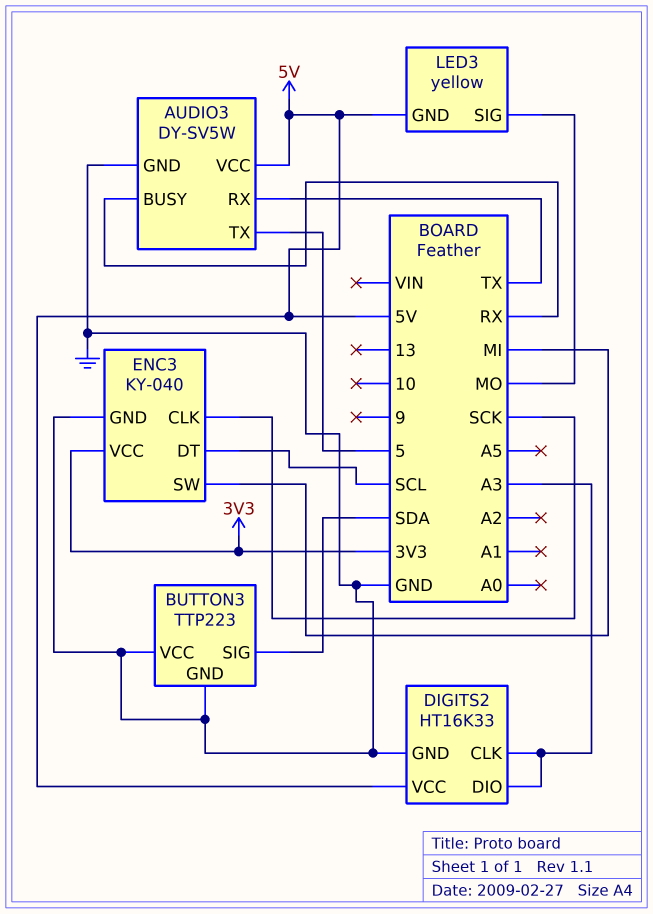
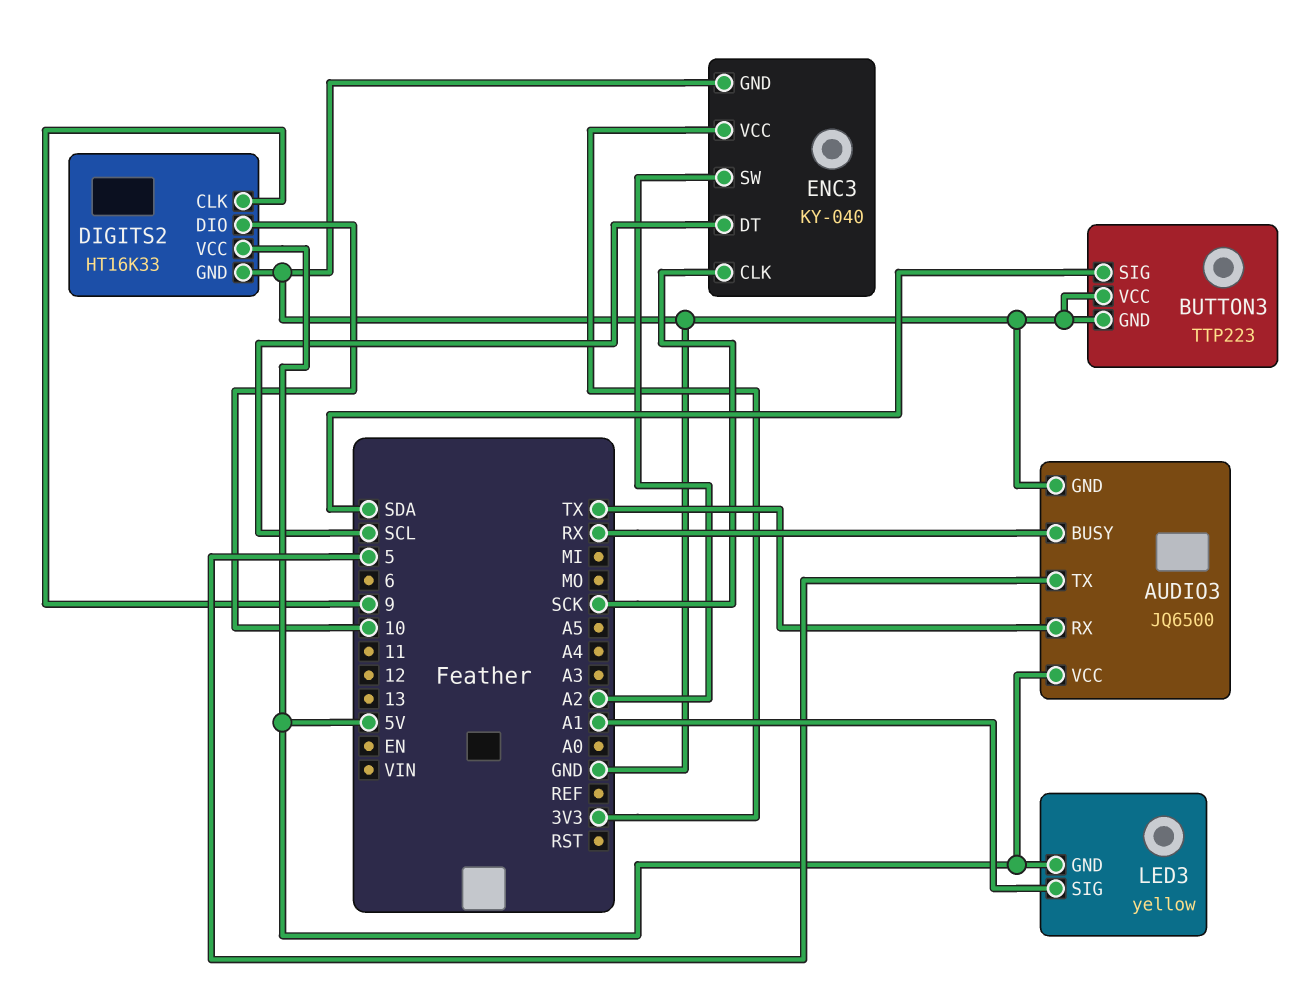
AUDIO3: DY-SV5W -> JQ6500
DIGITS2 pin CLK: A3 -> 9
DIGITS2 pin DIO: A3 -> 10
ENC3 pin SW: MI -> A2
LED3 pin SIG: MO -> A1

